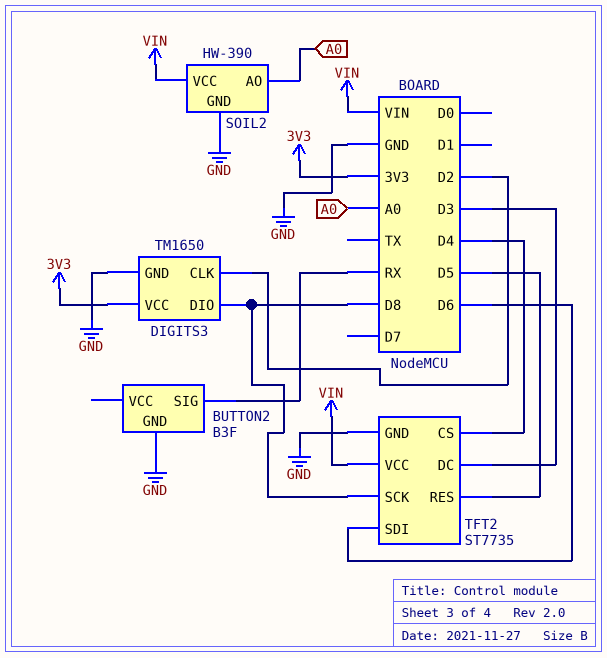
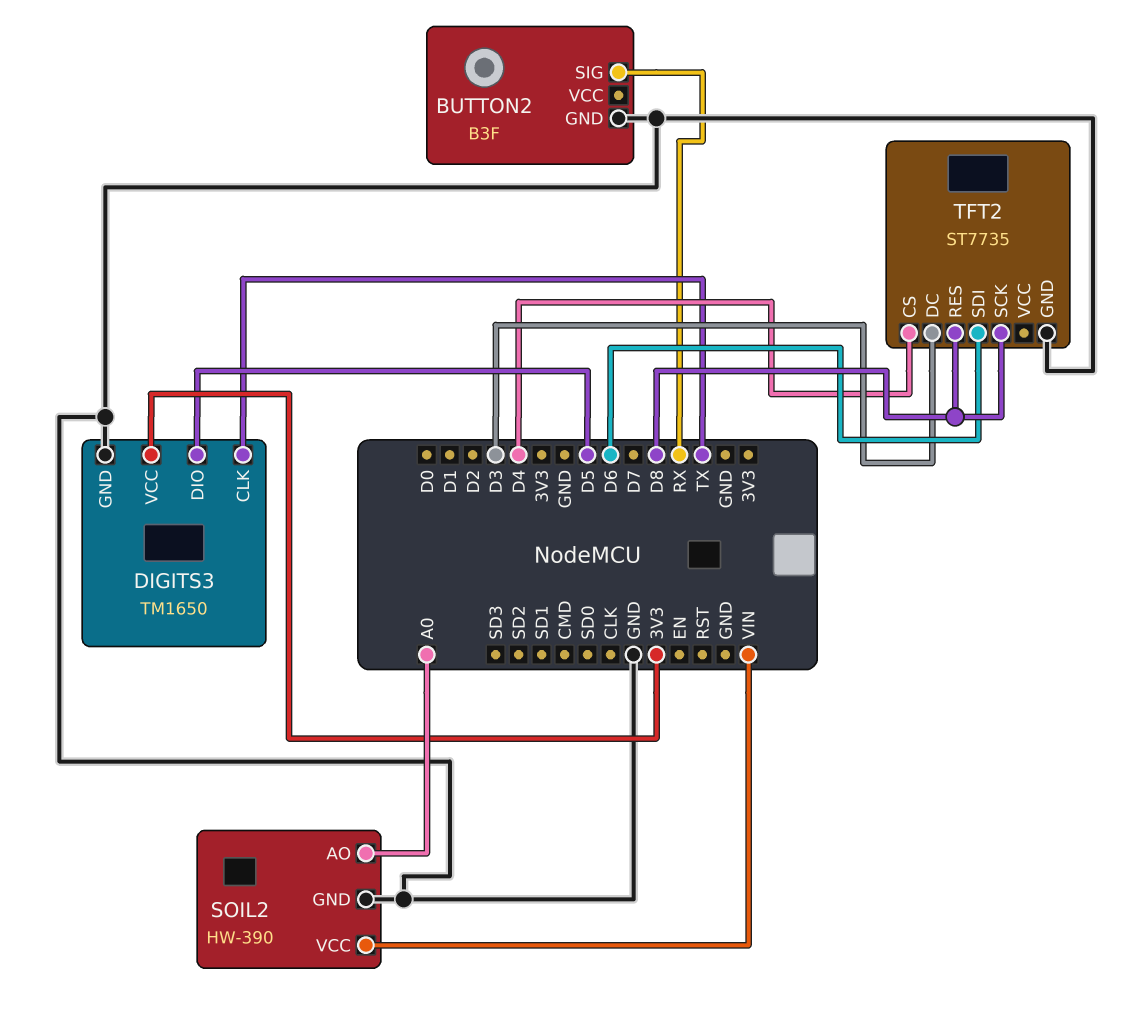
DIGITS3 pin CLK: D2 -> TX
DIGITS3 pin DIO: D8 -> D5
TFT2 pin RES: D5 -> D8
TFT2 pin VCC: VIN -> none

